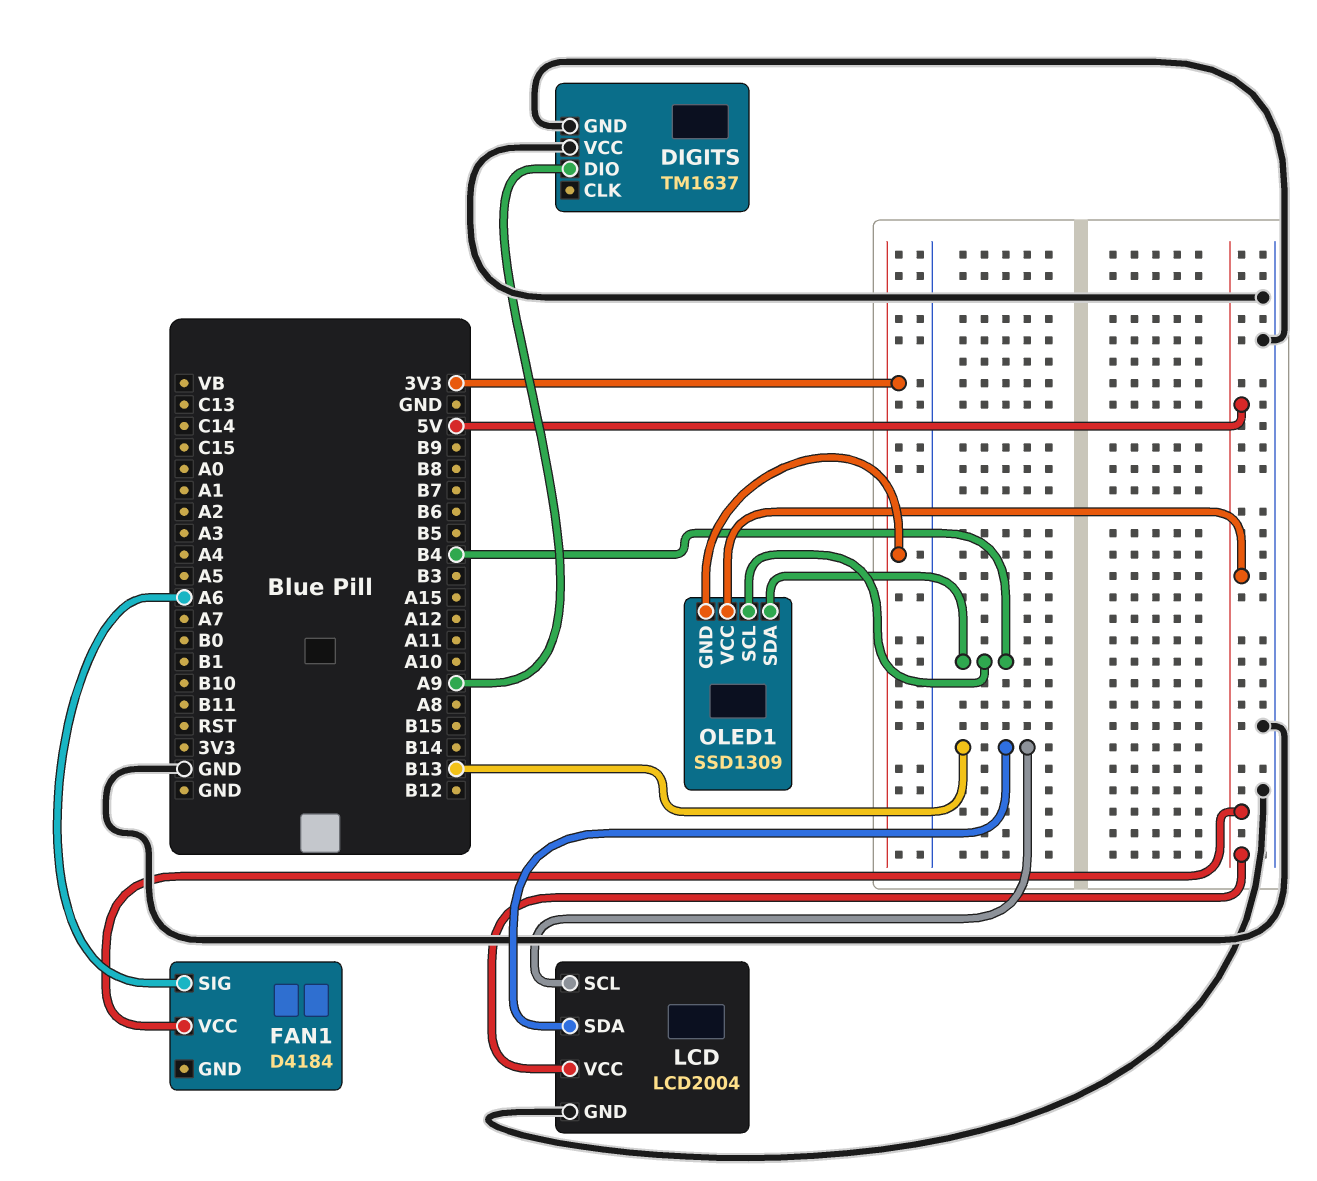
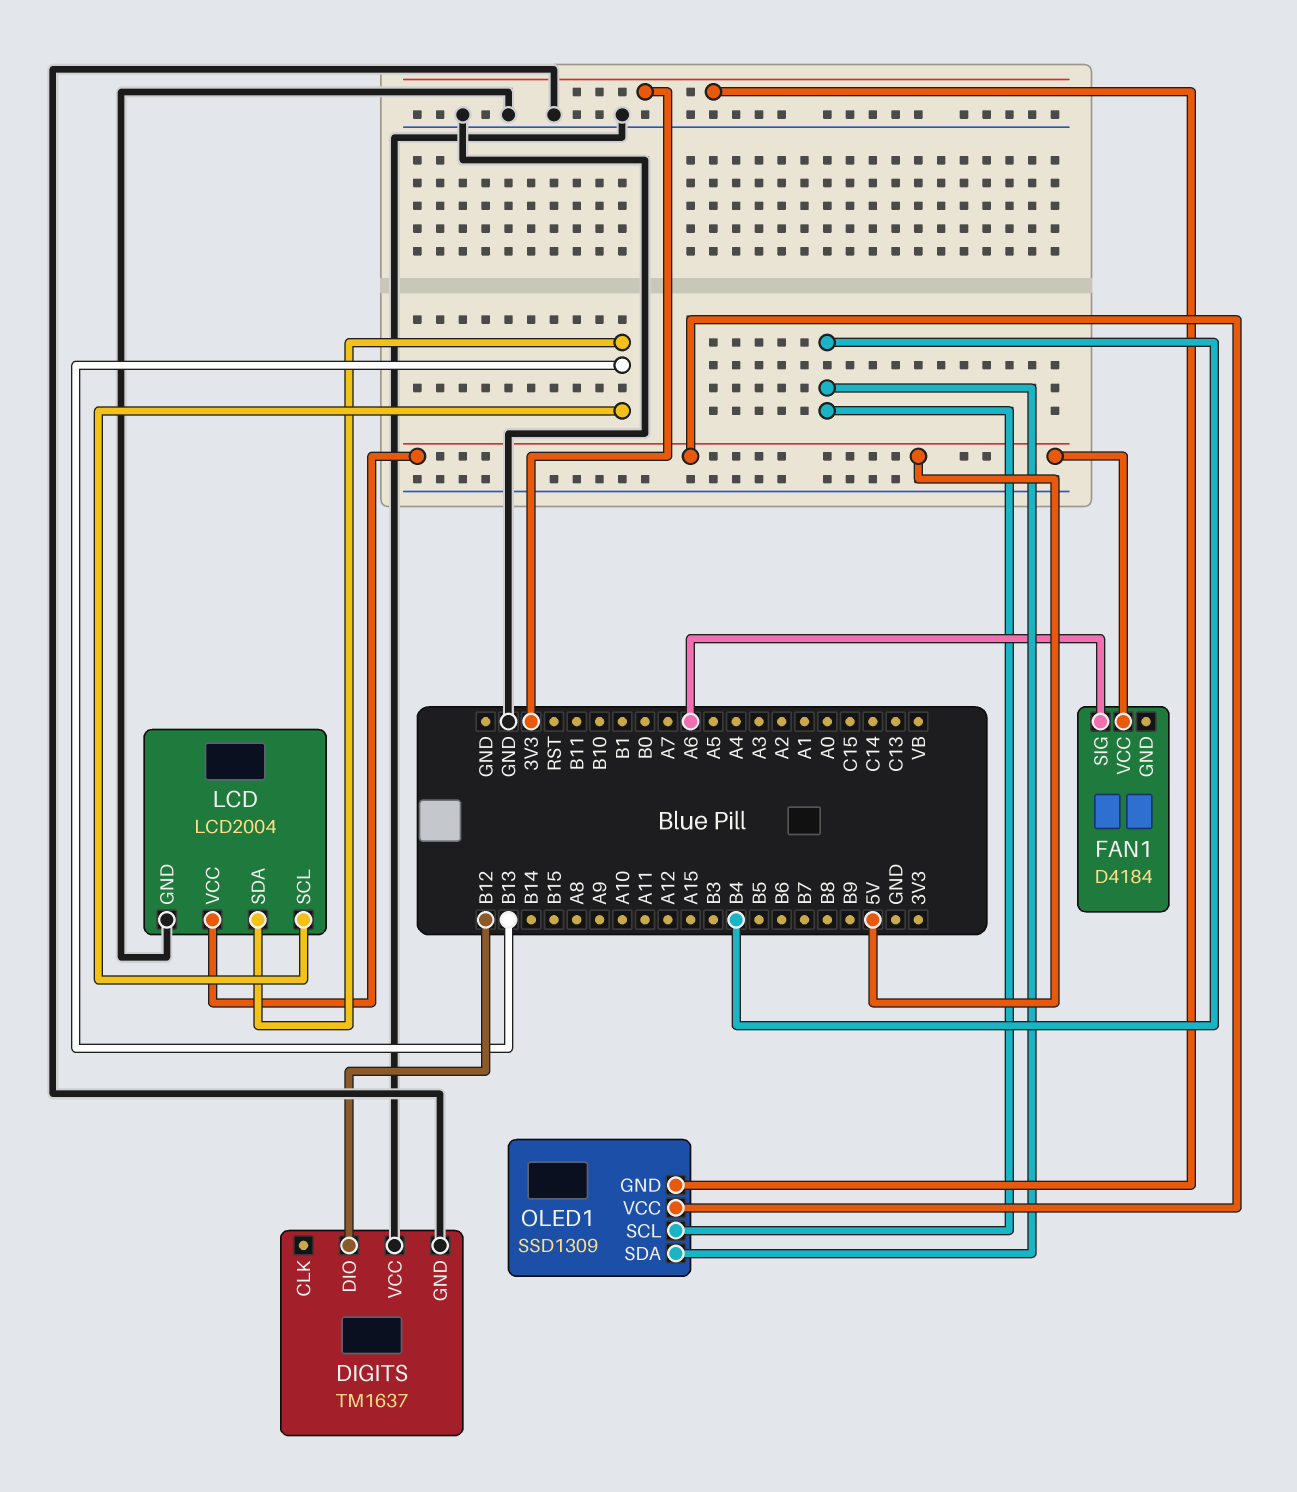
DIGITS pin DIO: A9 -> B12

